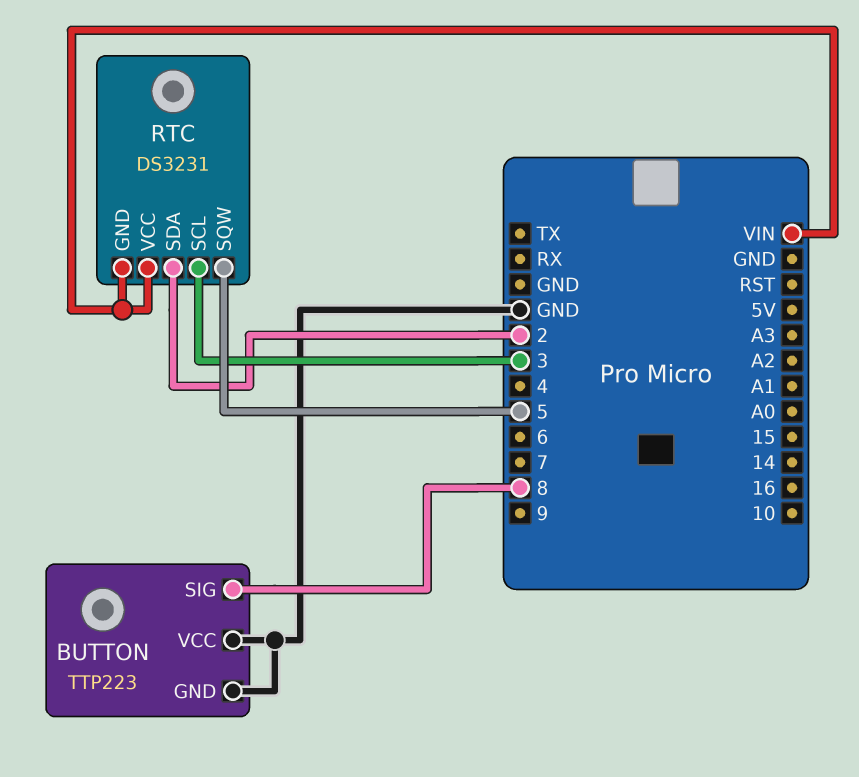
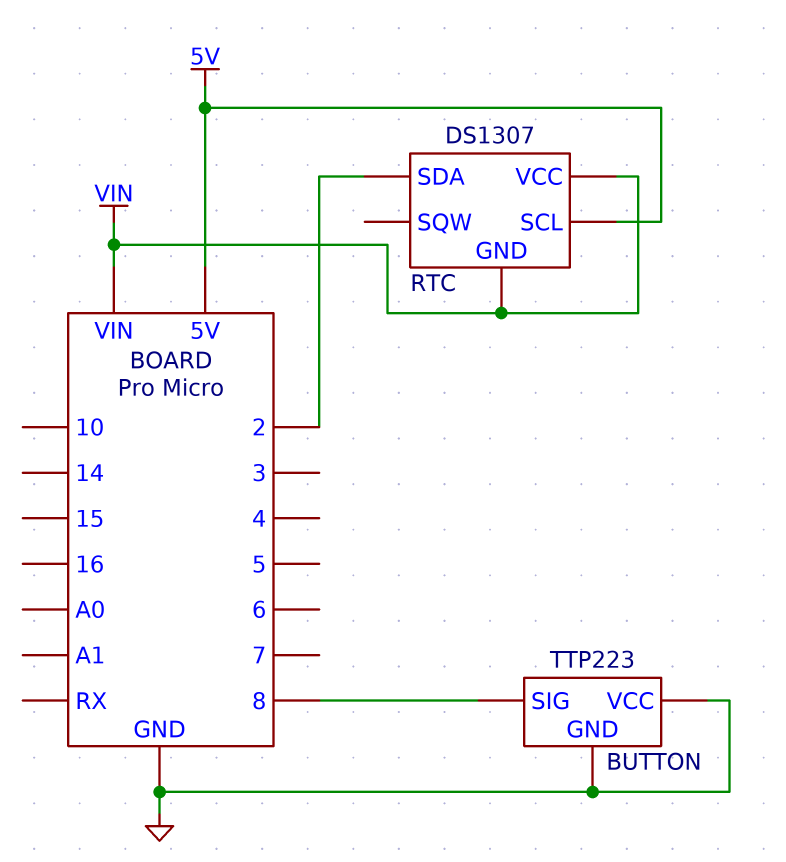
RTC: DS3231 -> DS1307
RTC pin SCL: 3 -> 5V
RTC pin SQW: 5 -> none

